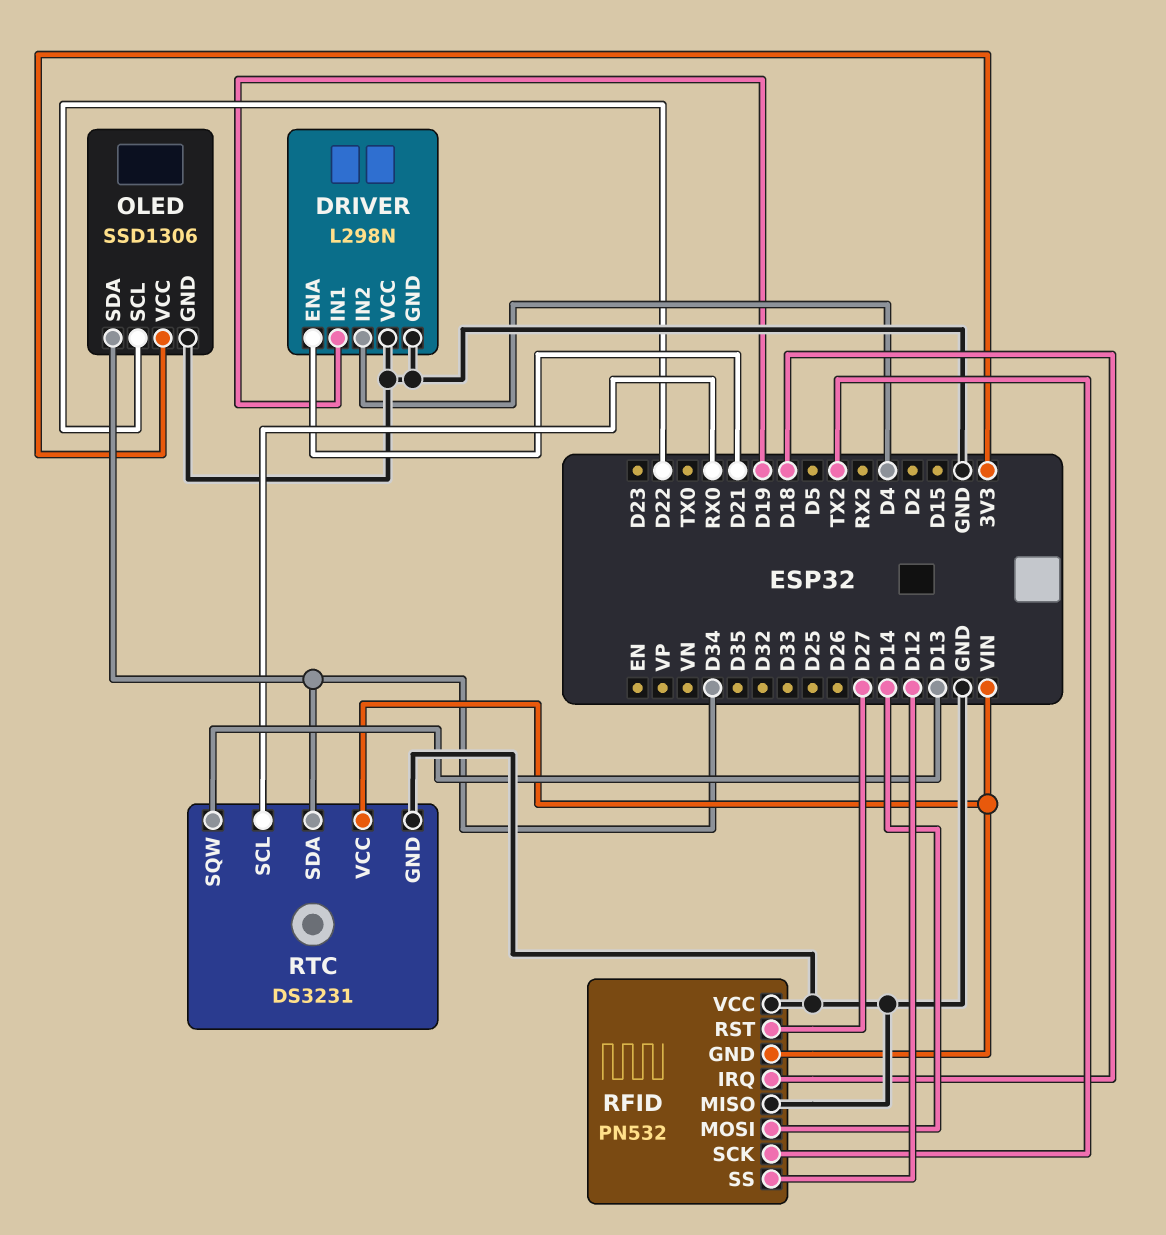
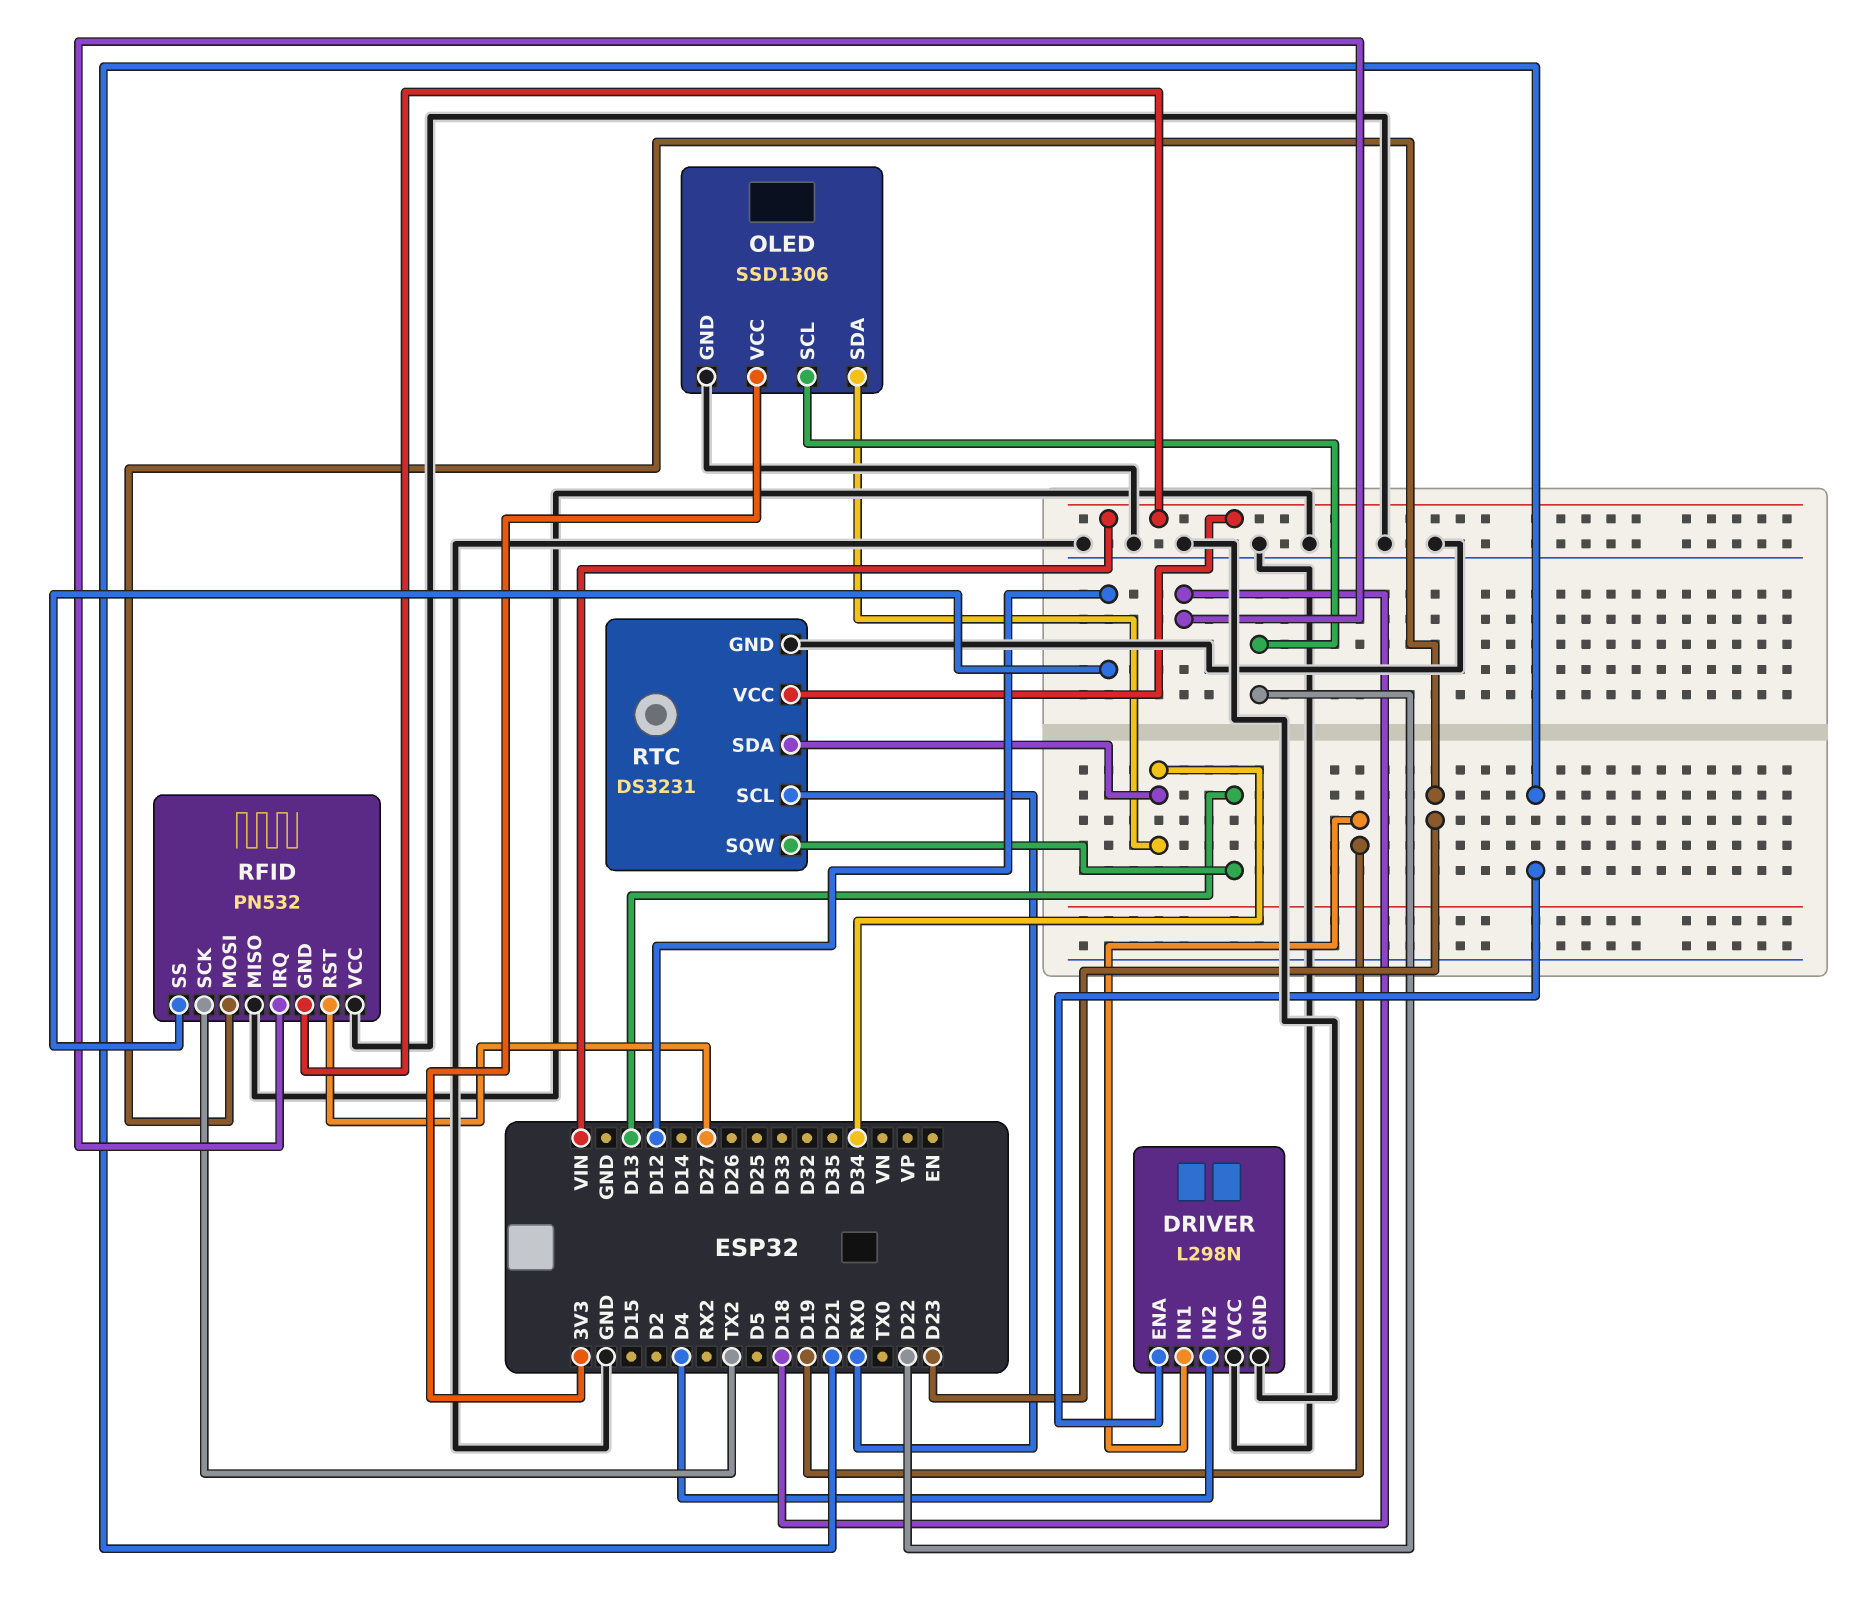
RFID pin MOSI: D14 -> D23

